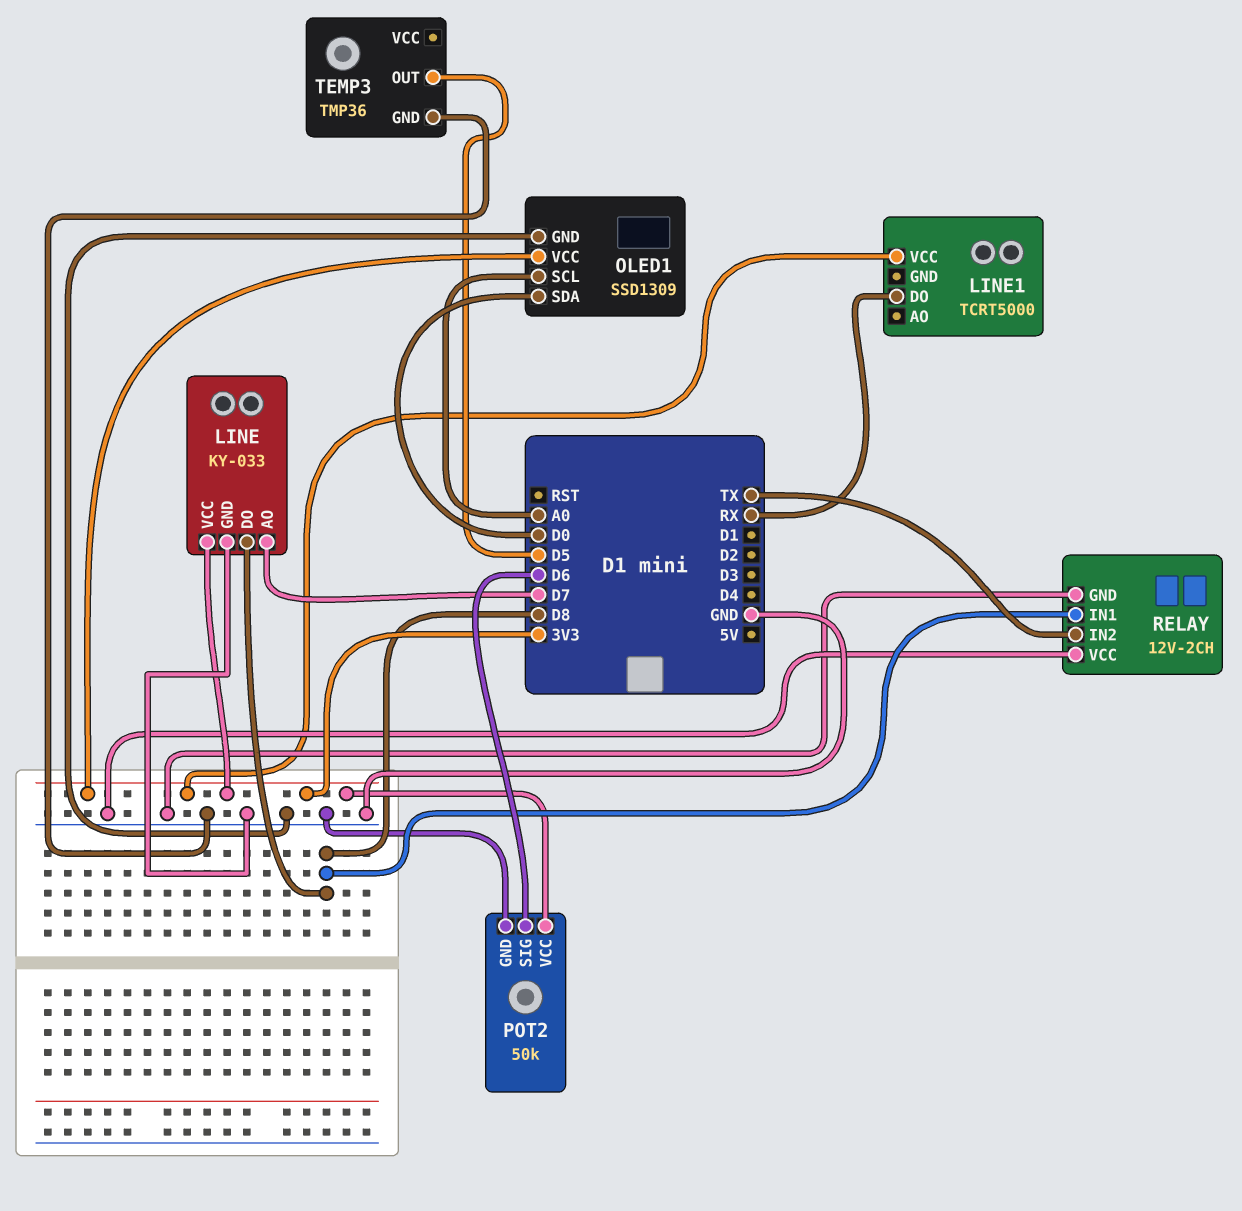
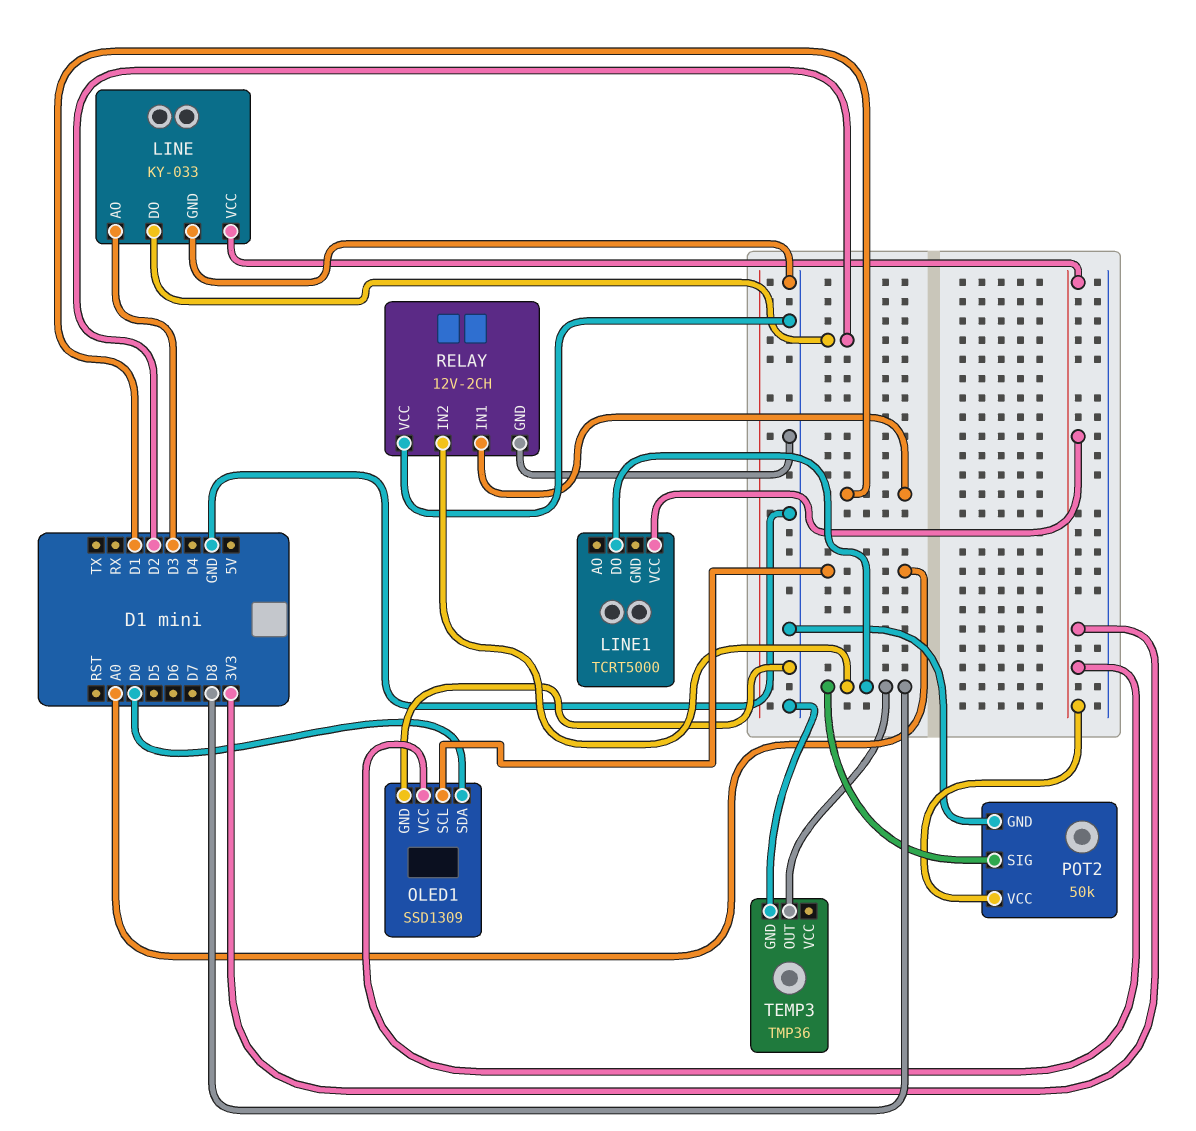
LINE pin AO: D7 -> D3
LINE pin DO: D8 -> D2
LINE1 pin DO: RX -> D8
POT2 pin SIG: D6 -> D8
RELAY pin IN1: D8 -> D1
RELAY pin IN2: TX -> D8
TEMP3 pin OUT: D5 -> D8

